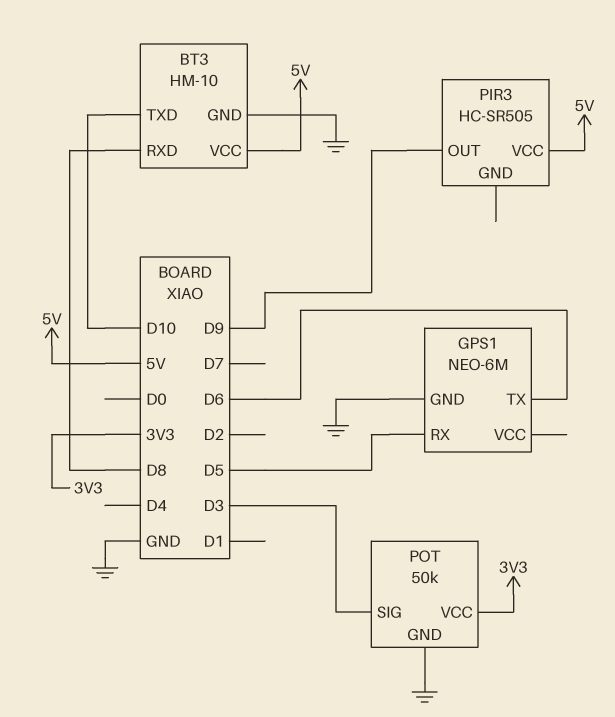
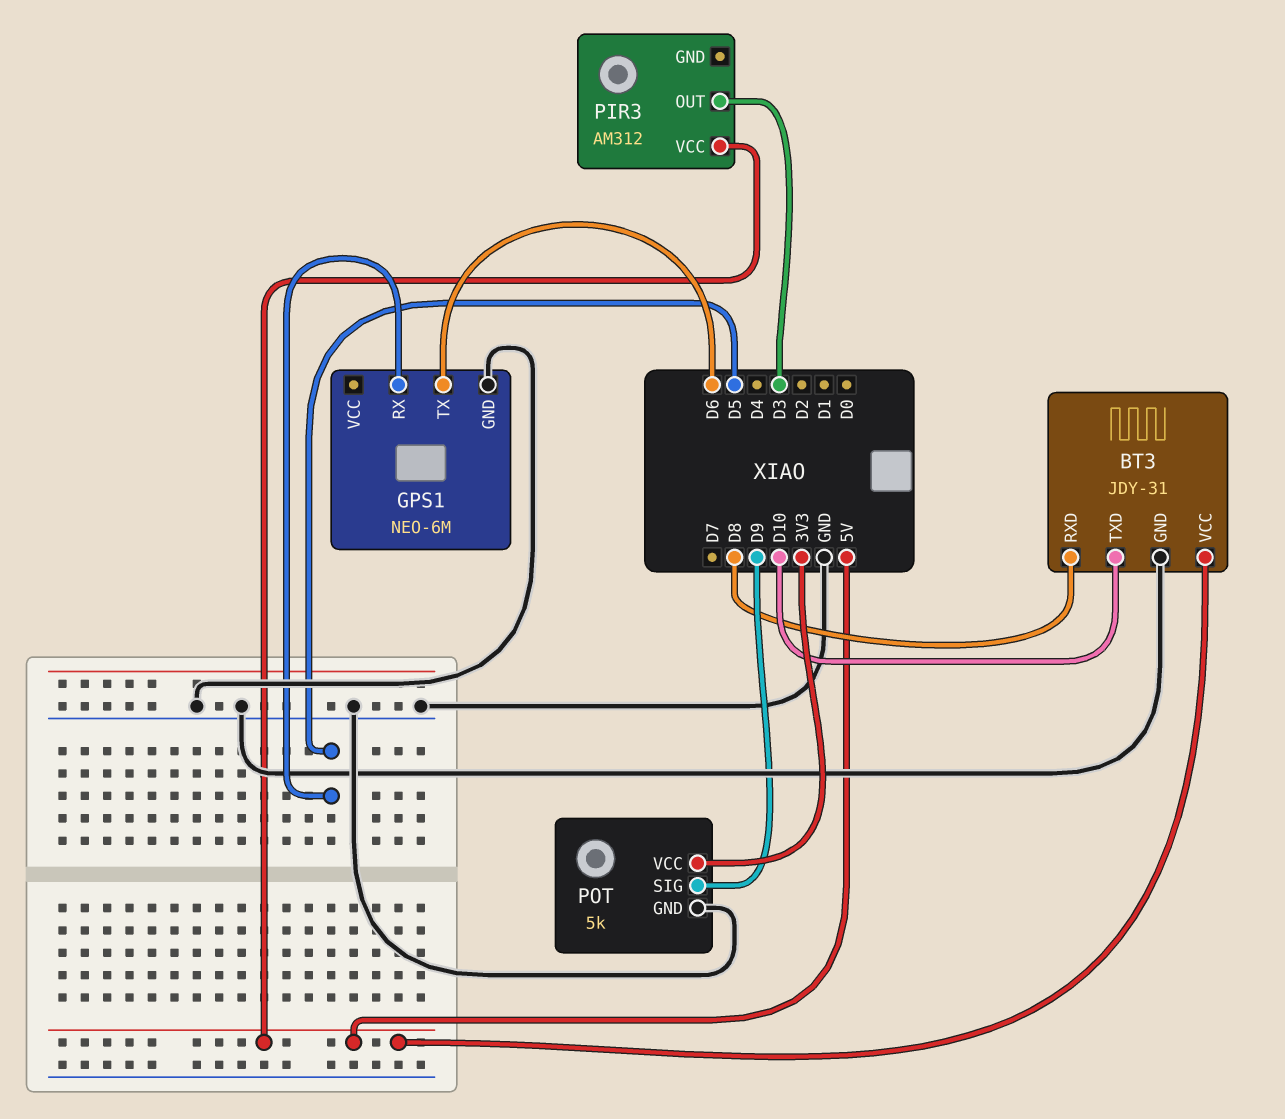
BT3: HM-10 -> JDY-31
PIR3: HC-SR505 -> AM312
PIR3 pin OUT: D9 -> D3
POT: 50k -> 5k
POT pin SIG: D3 -> D9

